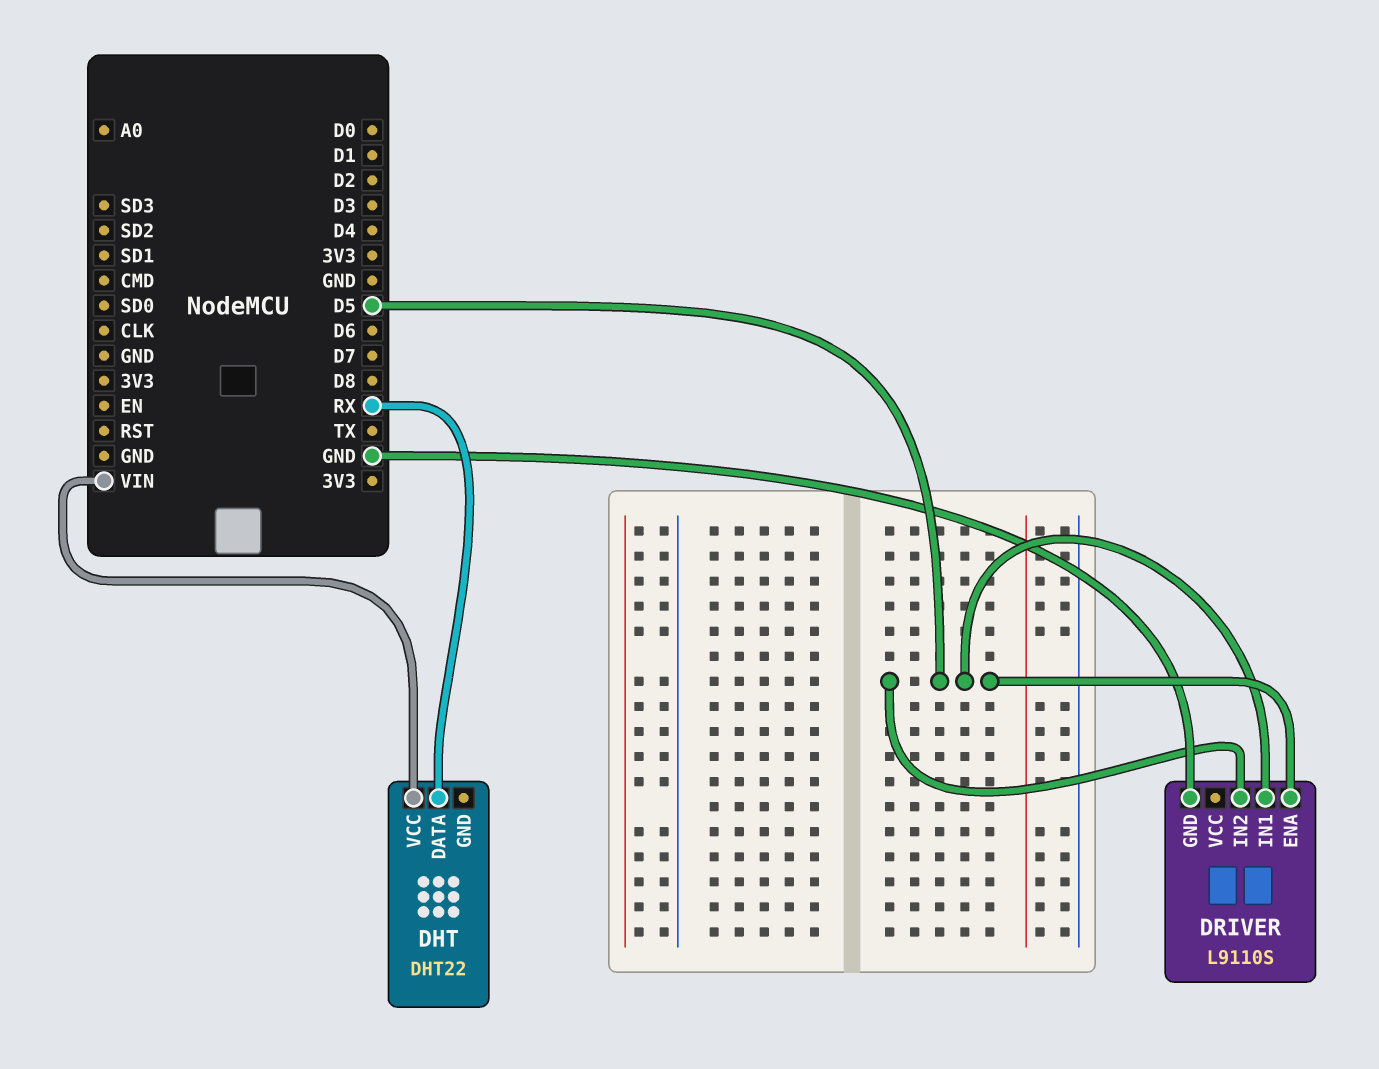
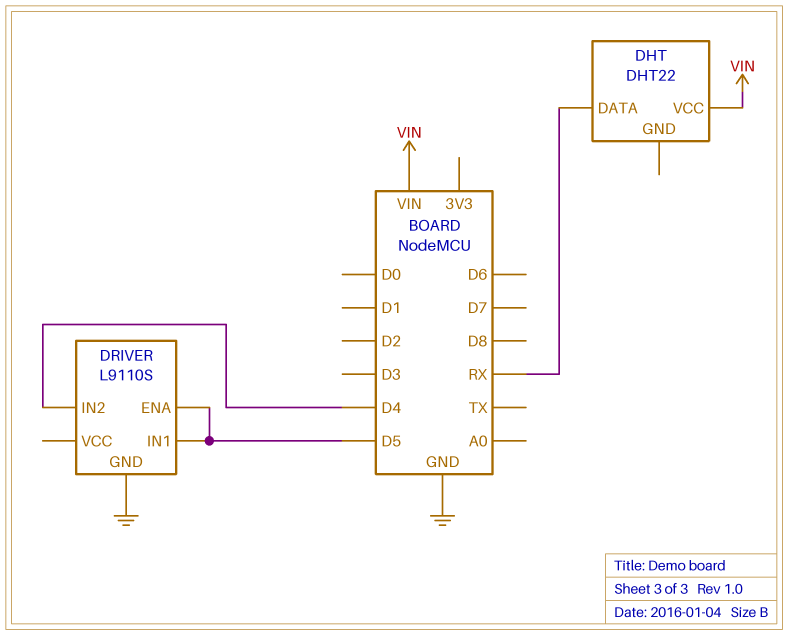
DRIVER pin IN2: D5 -> D4

